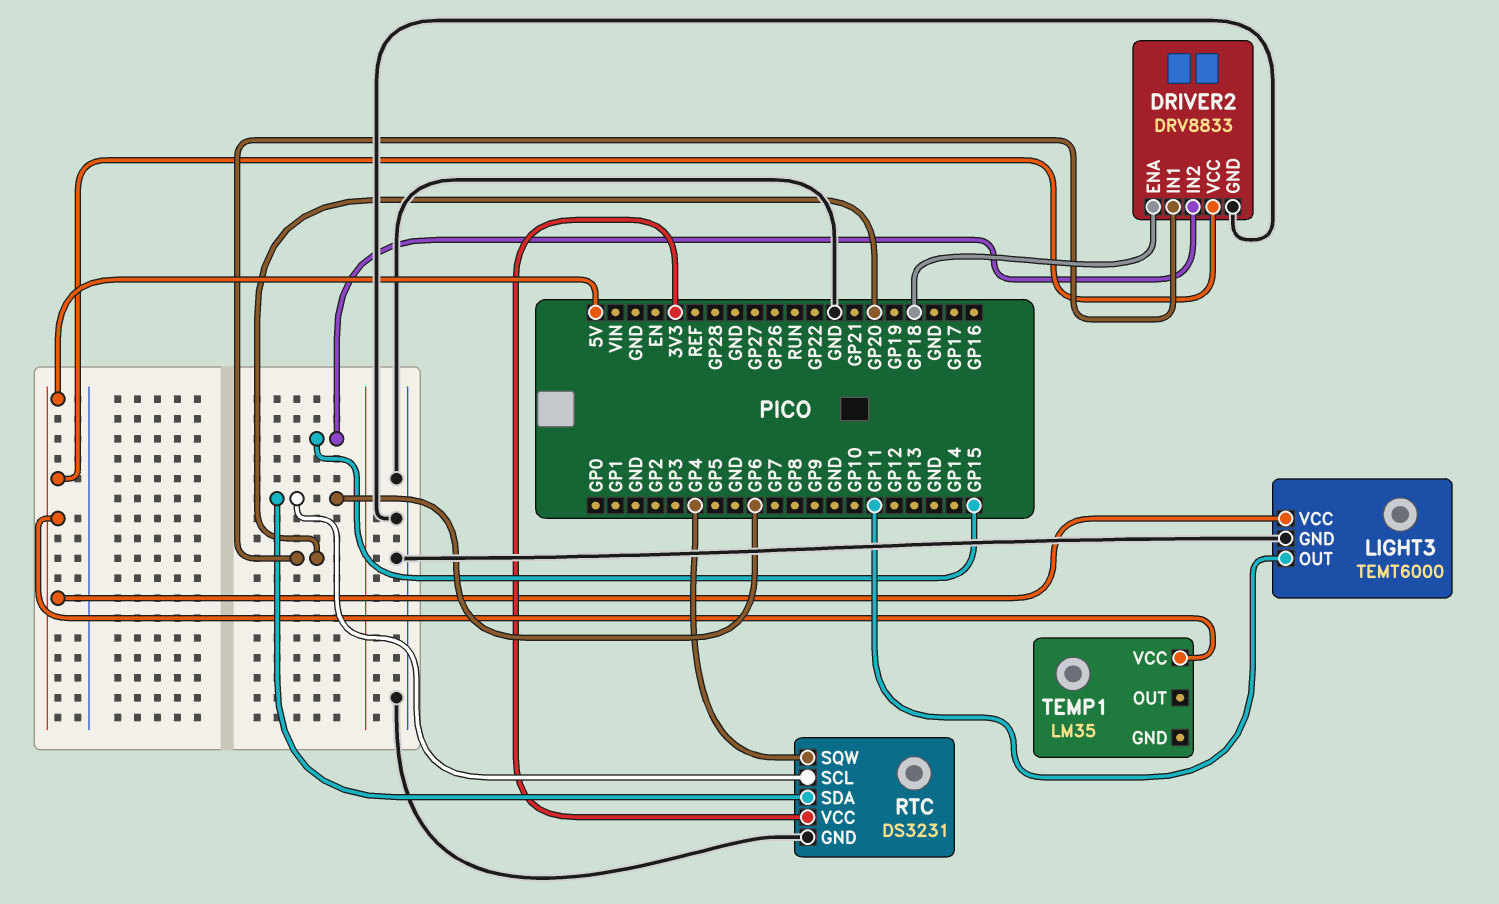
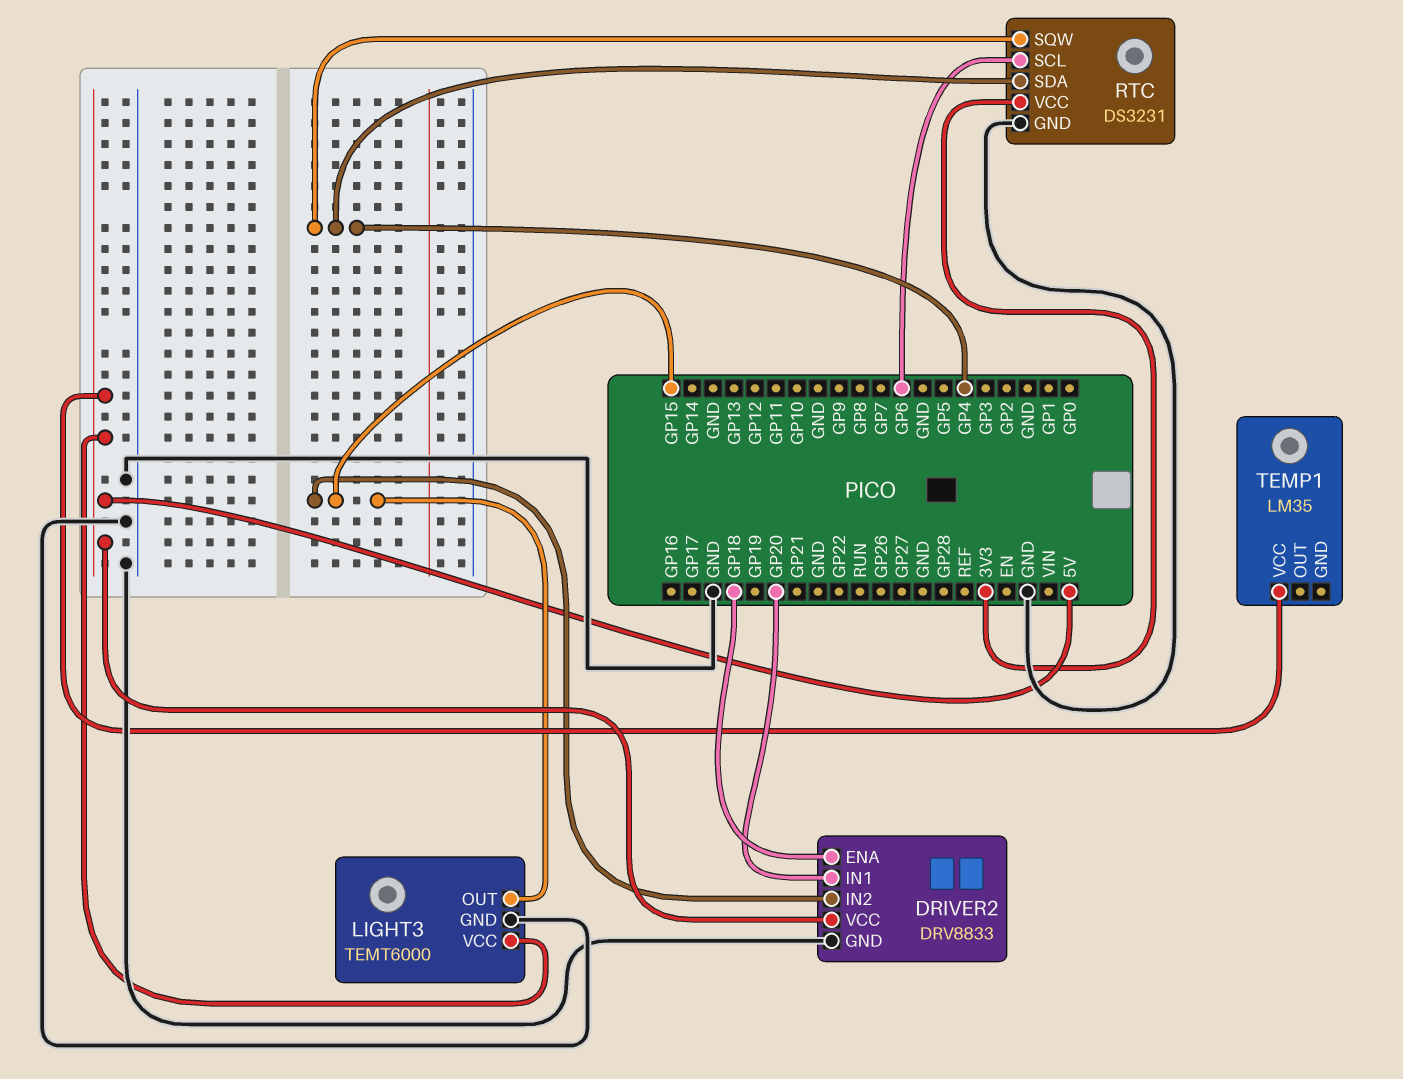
LIGHT3 pin OUT: GP11 -> GP15
RTC pin SDA: GP6 -> GP4

